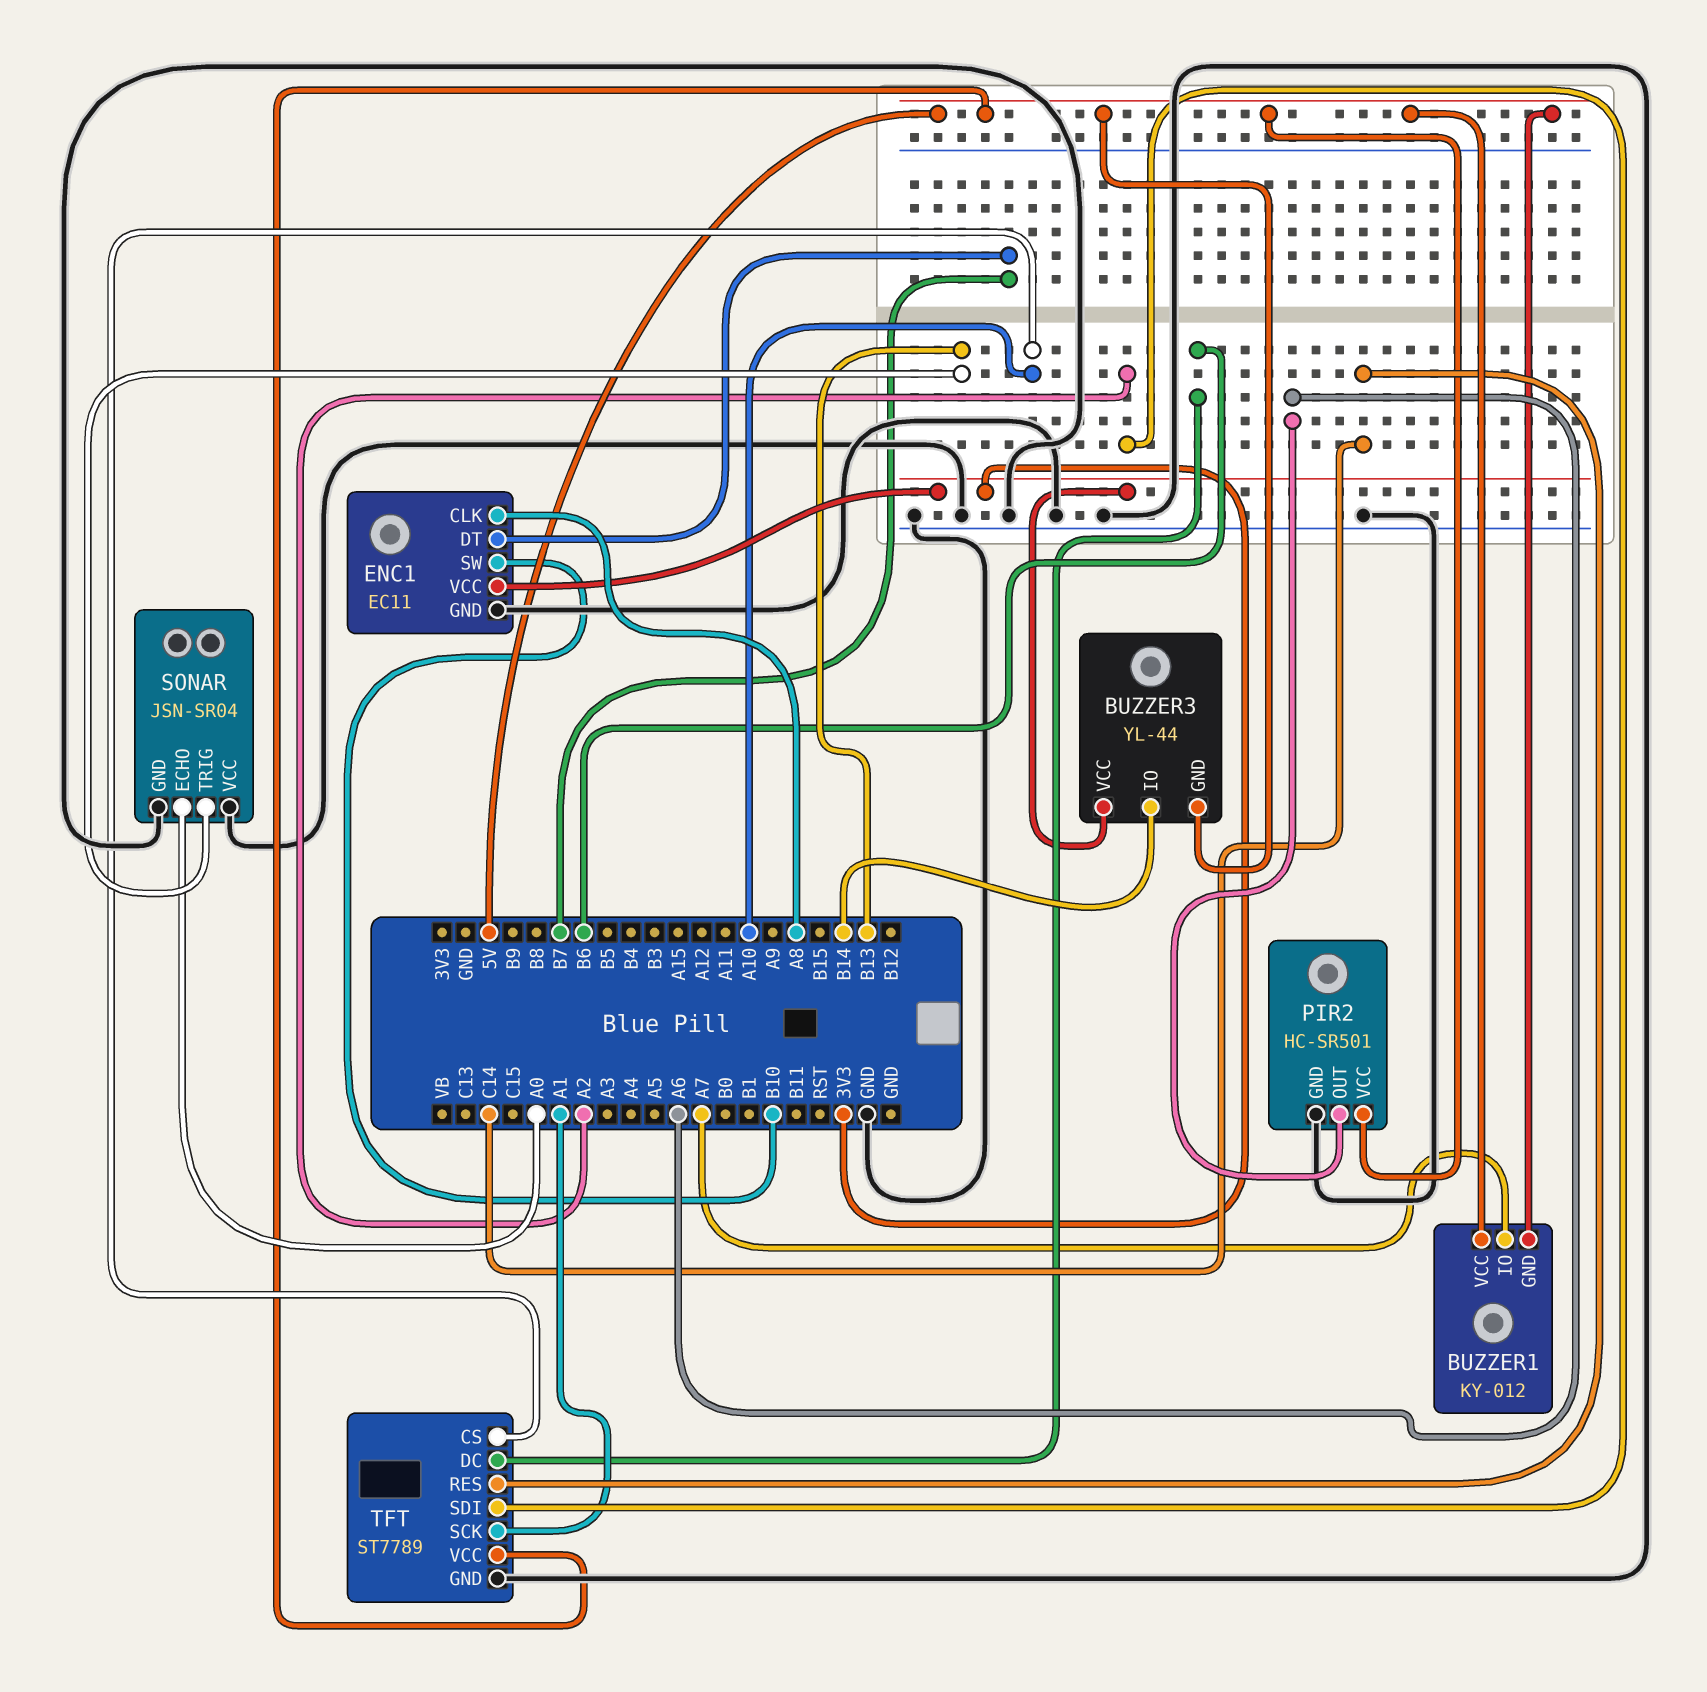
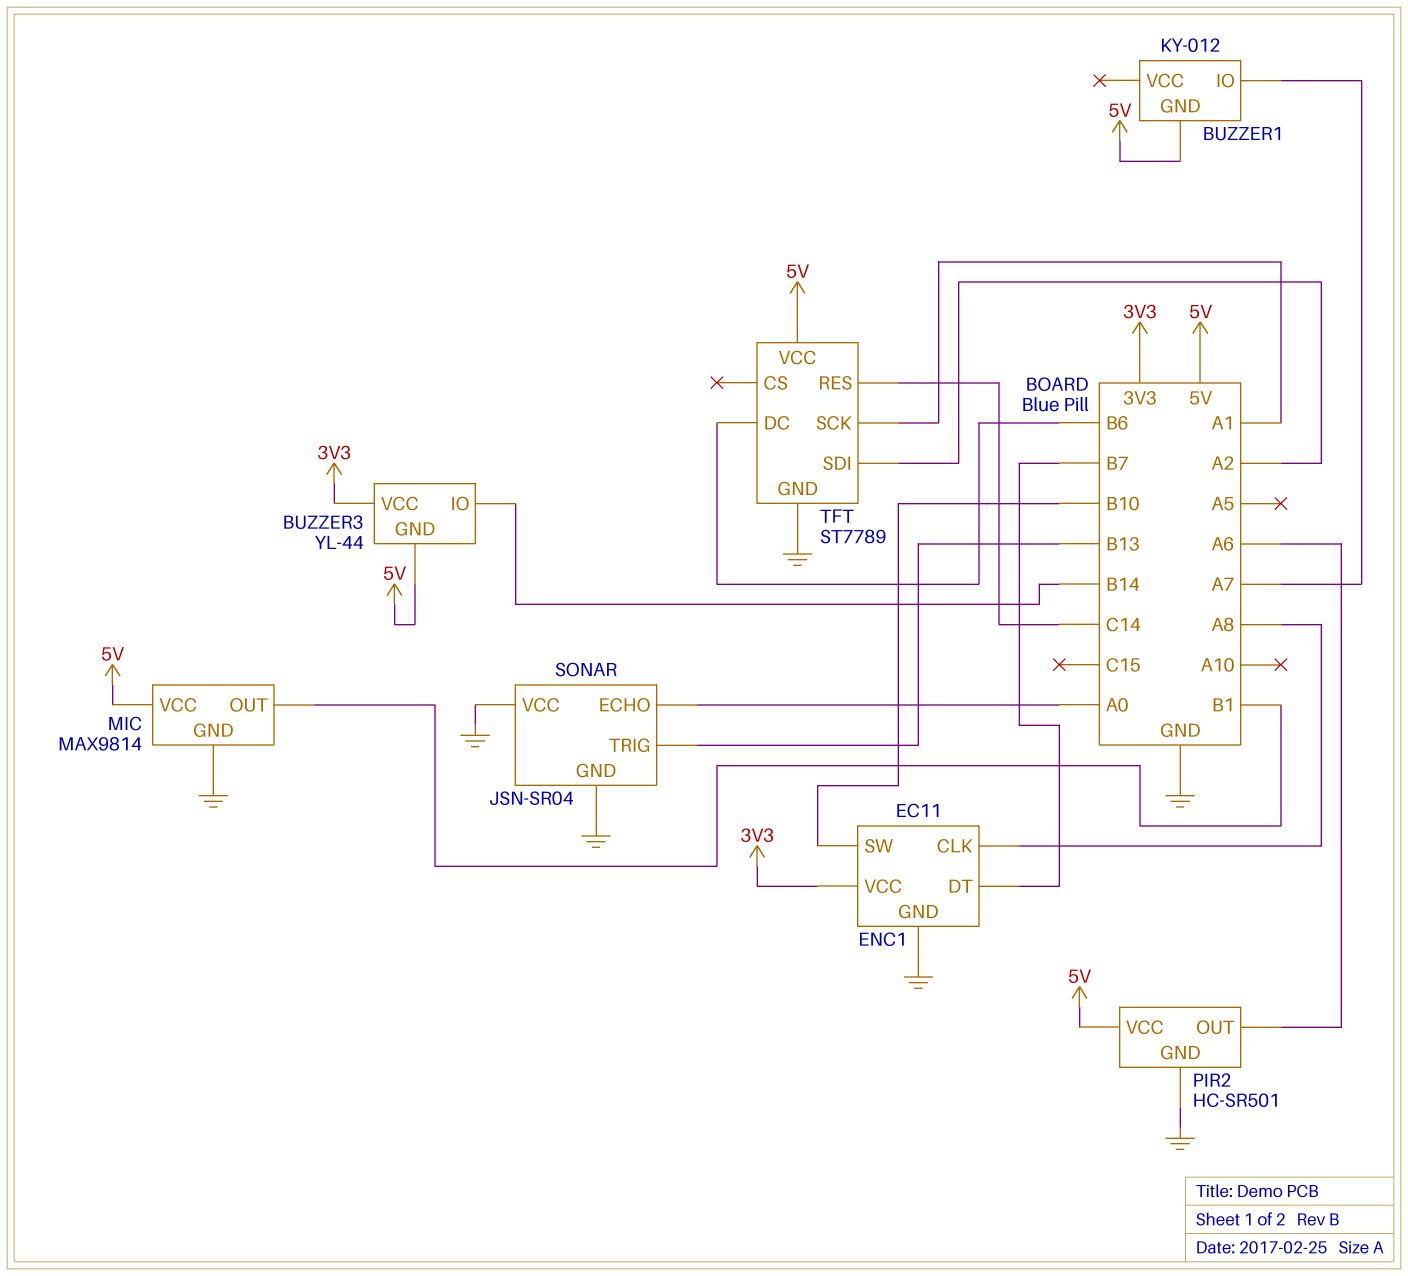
BUZZER1 pin VCC: 5V -> none
MIC: none -> MAX9814
MIC pin GND: none -> GND
MIC pin OUT: none -> B1
MIC pin VCC: none -> 5V
TFT pin CS: A10 -> none

